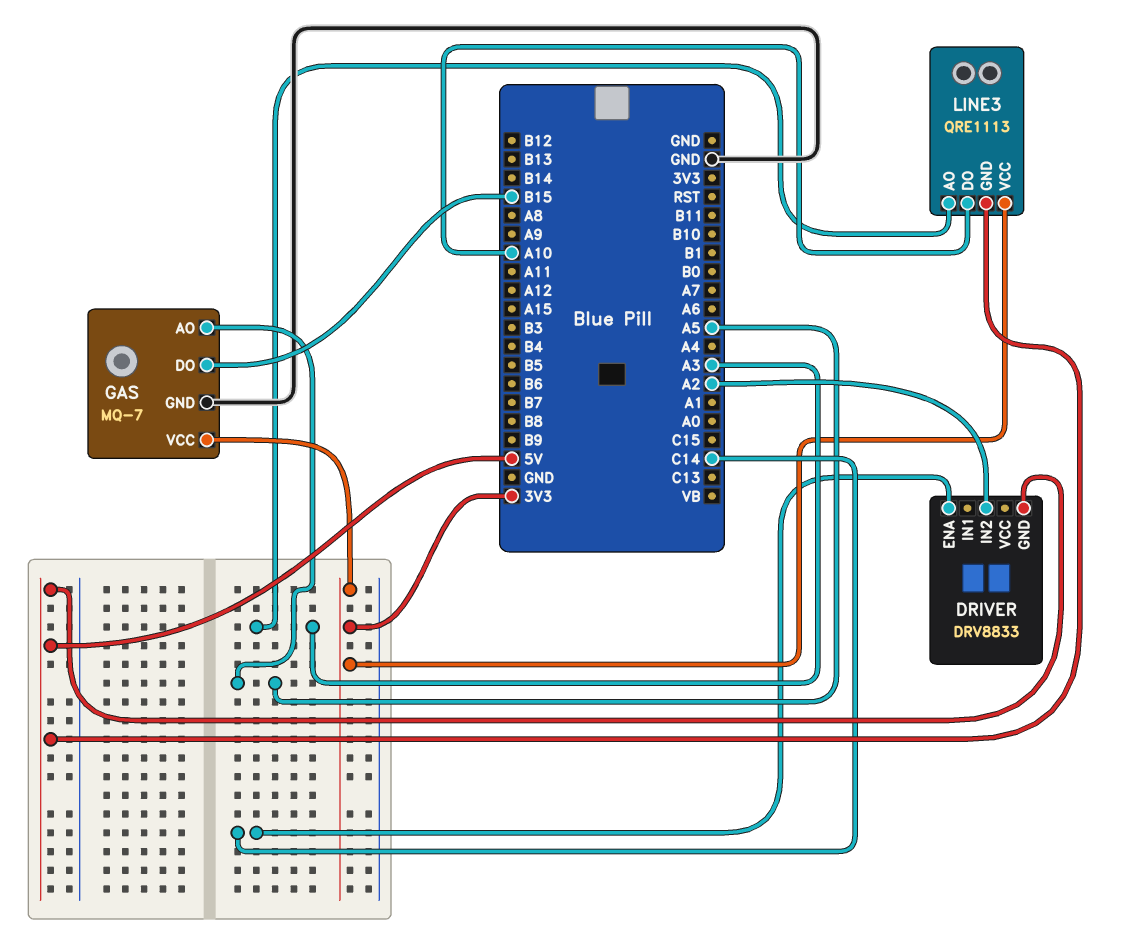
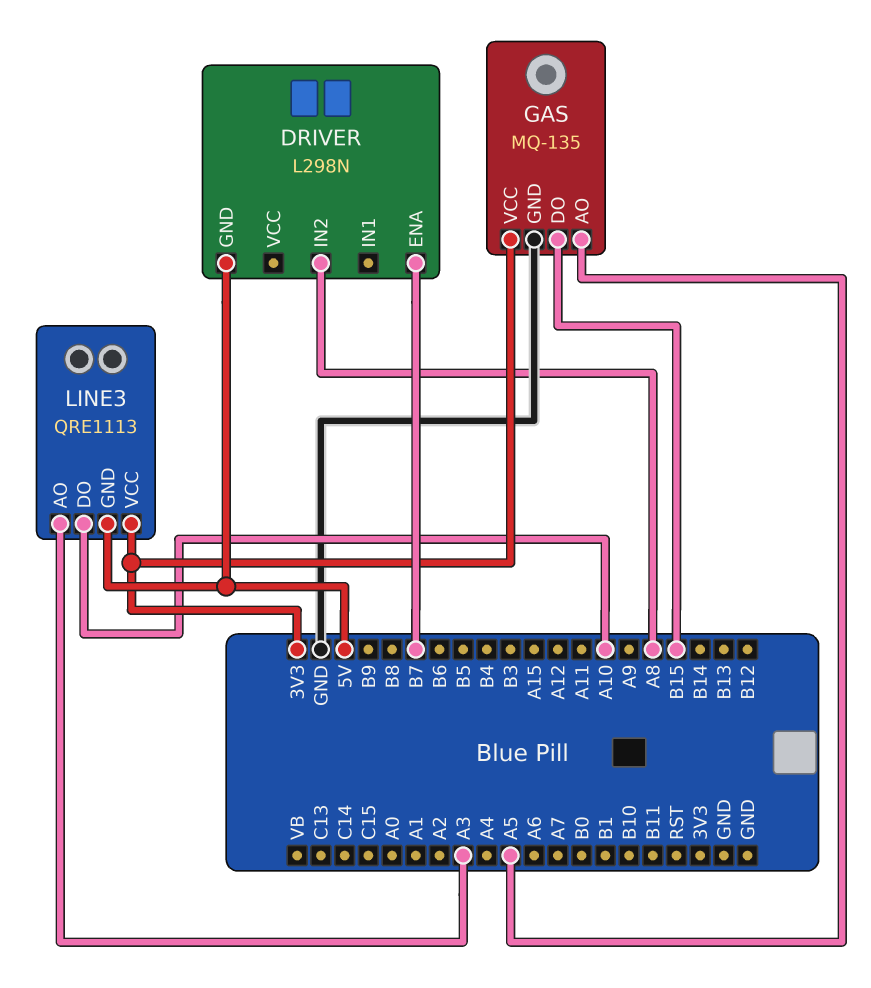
DRIVER: DRV8833 -> L298N
DRIVER pin ENA: C14 -> B7
DRIVER pin IN2: A2 -> A8
GAS: MQ-7 -> MQ-135

